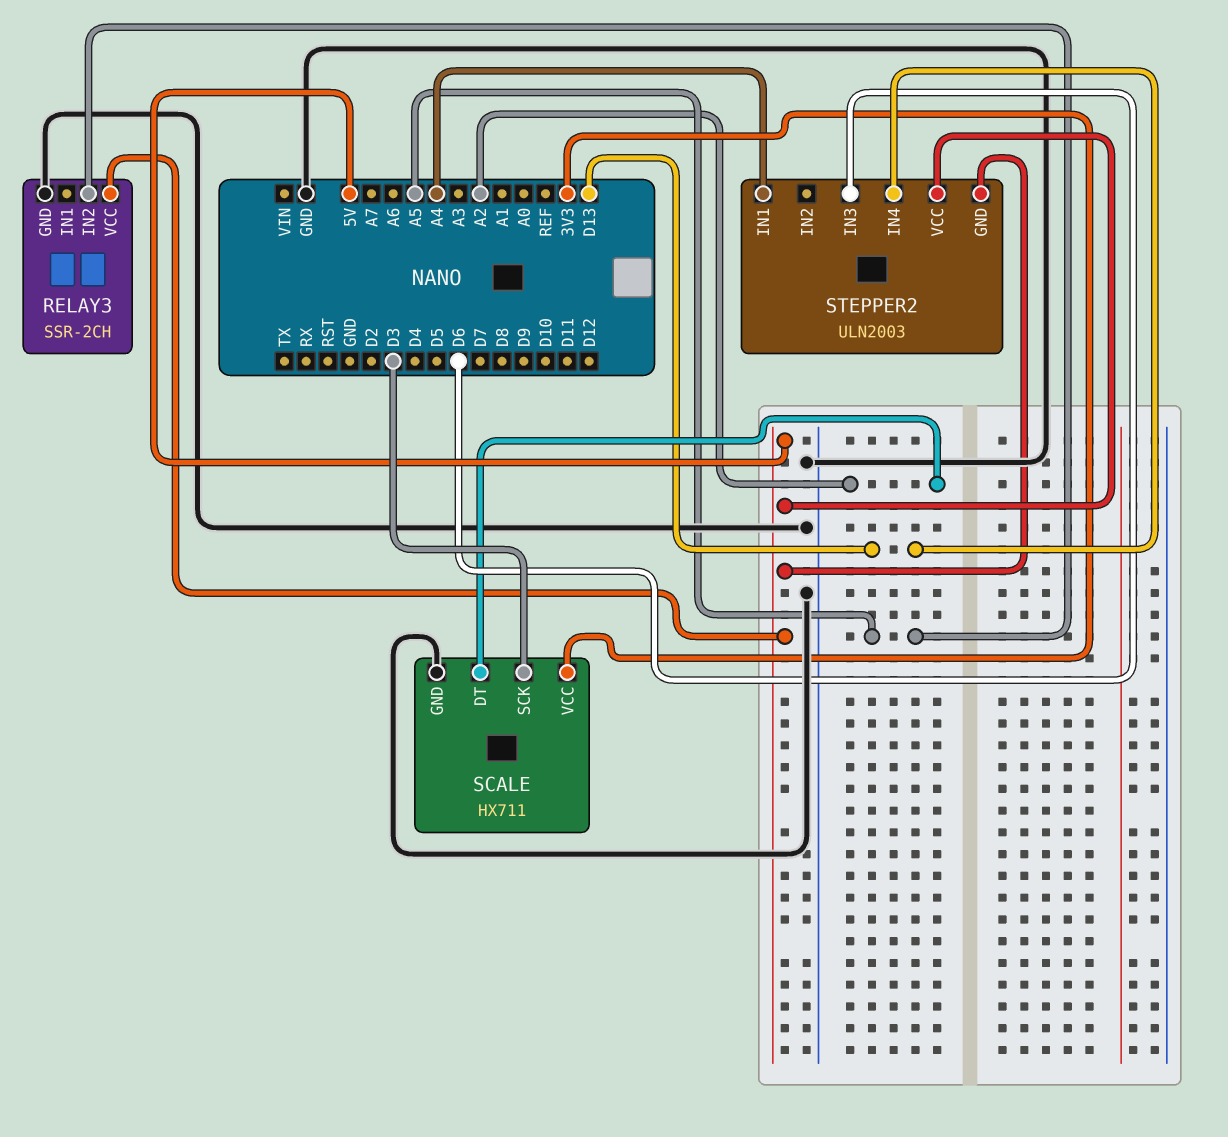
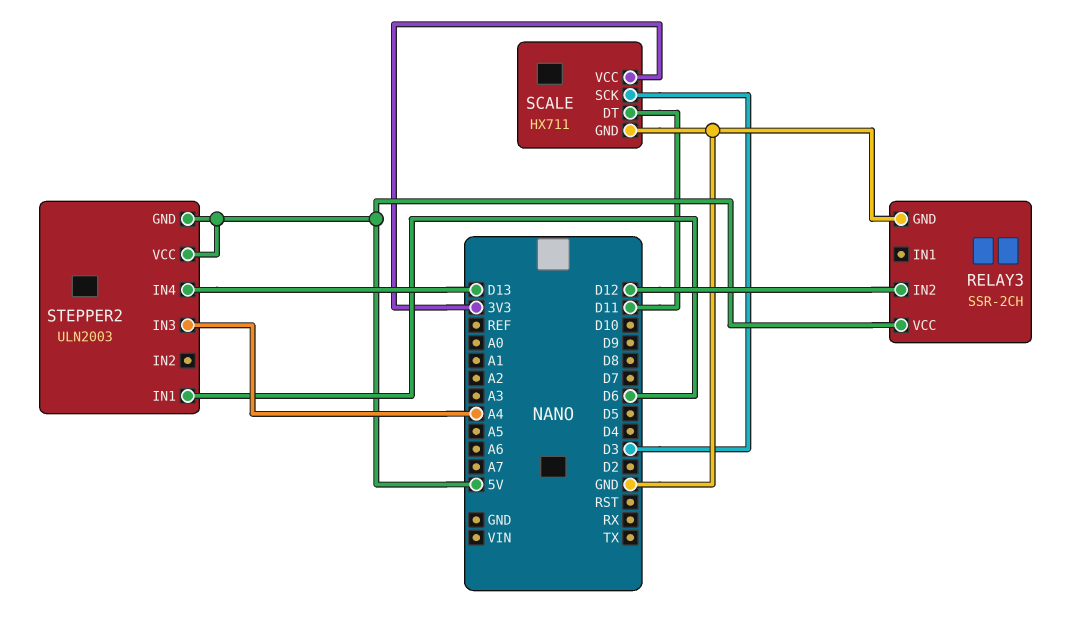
RELAY3 pin IN2: A5 -> D12
SCALE pin DT: A2 -> D11
STEPPER2 pin IN1: A4 -> D6
STEPPER2 pin IN3: D6 -> A4

